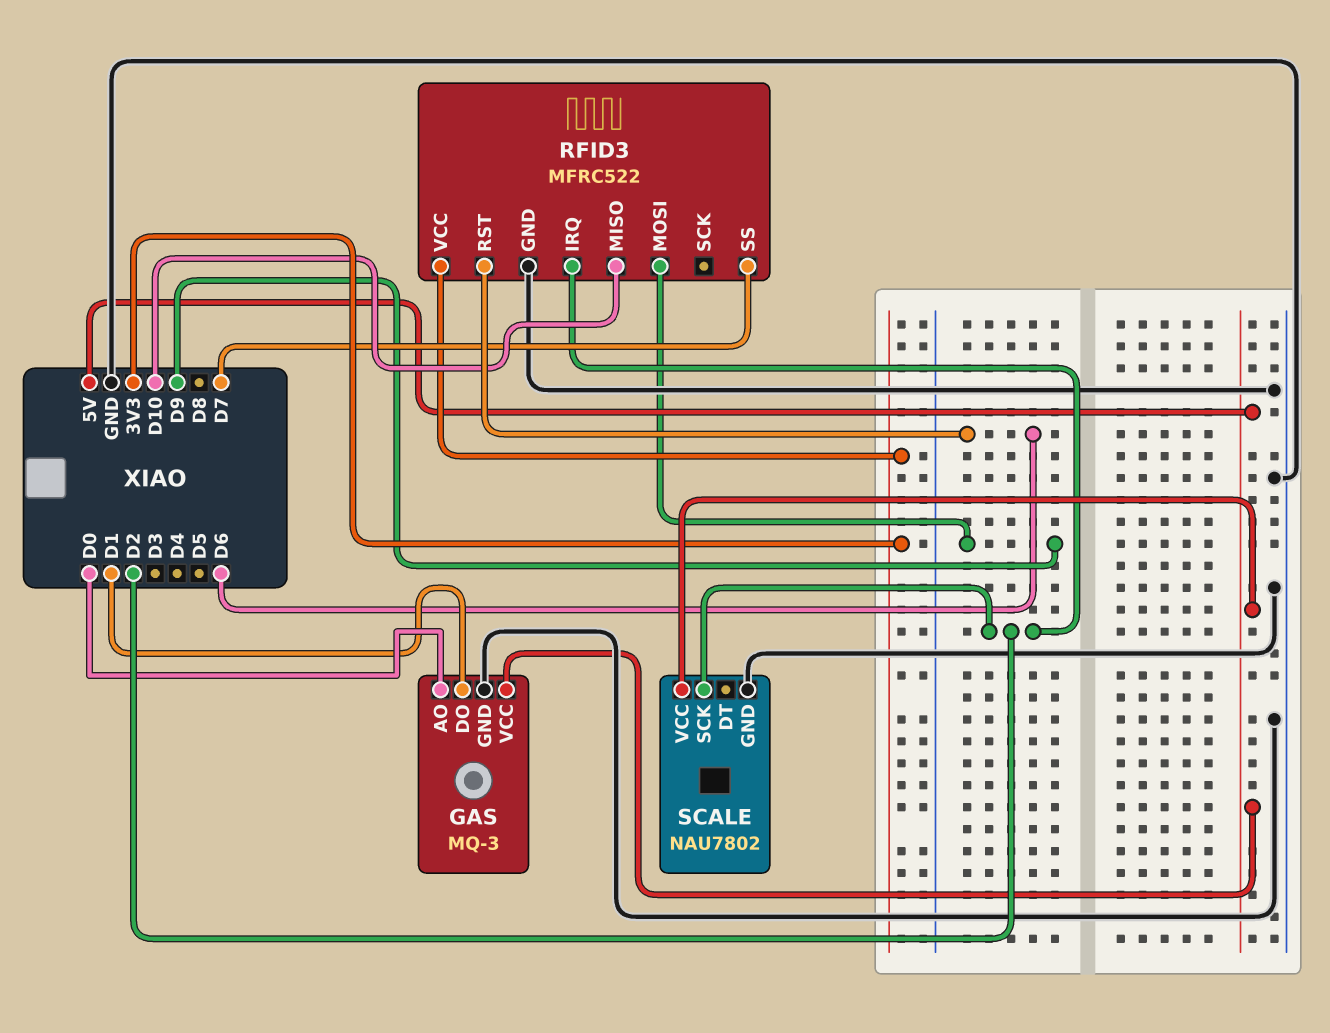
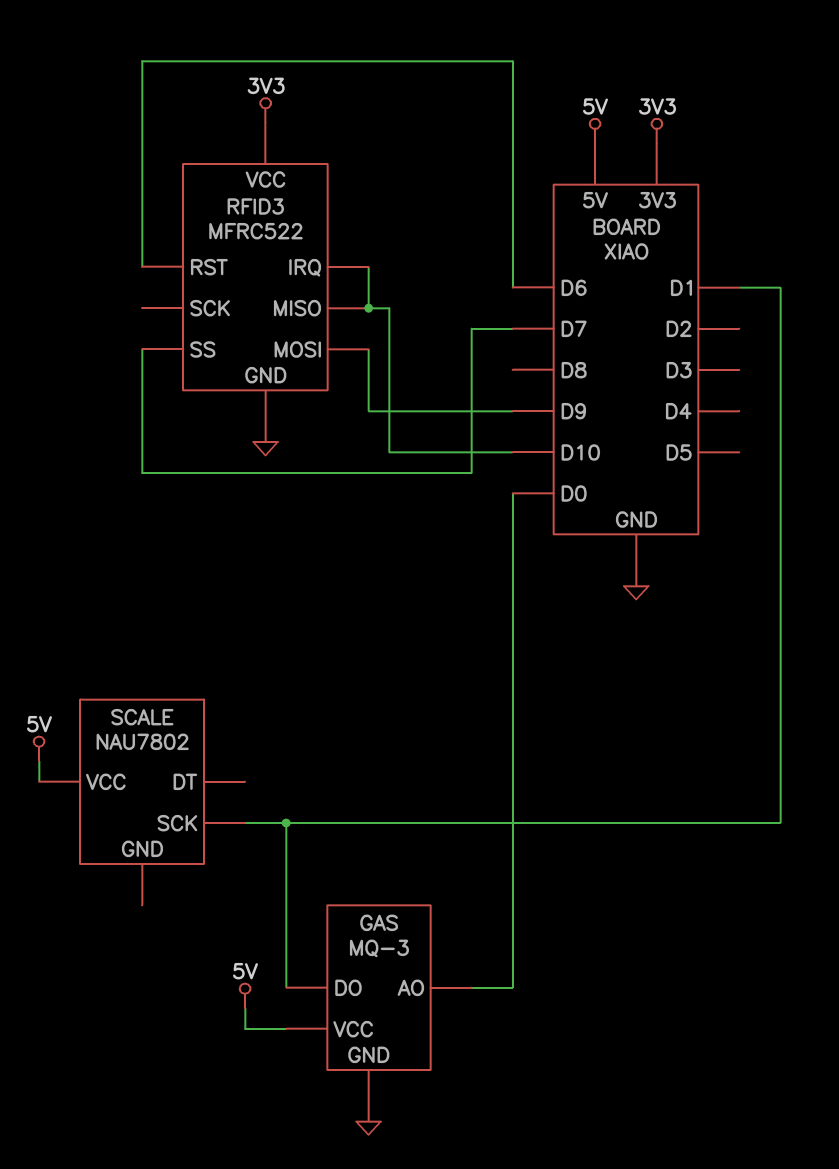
RFID3 pin IRQ: D2 -> D10
SCALE pin GND: GND -> none
SCALE pin SCK: D2 -> D1

